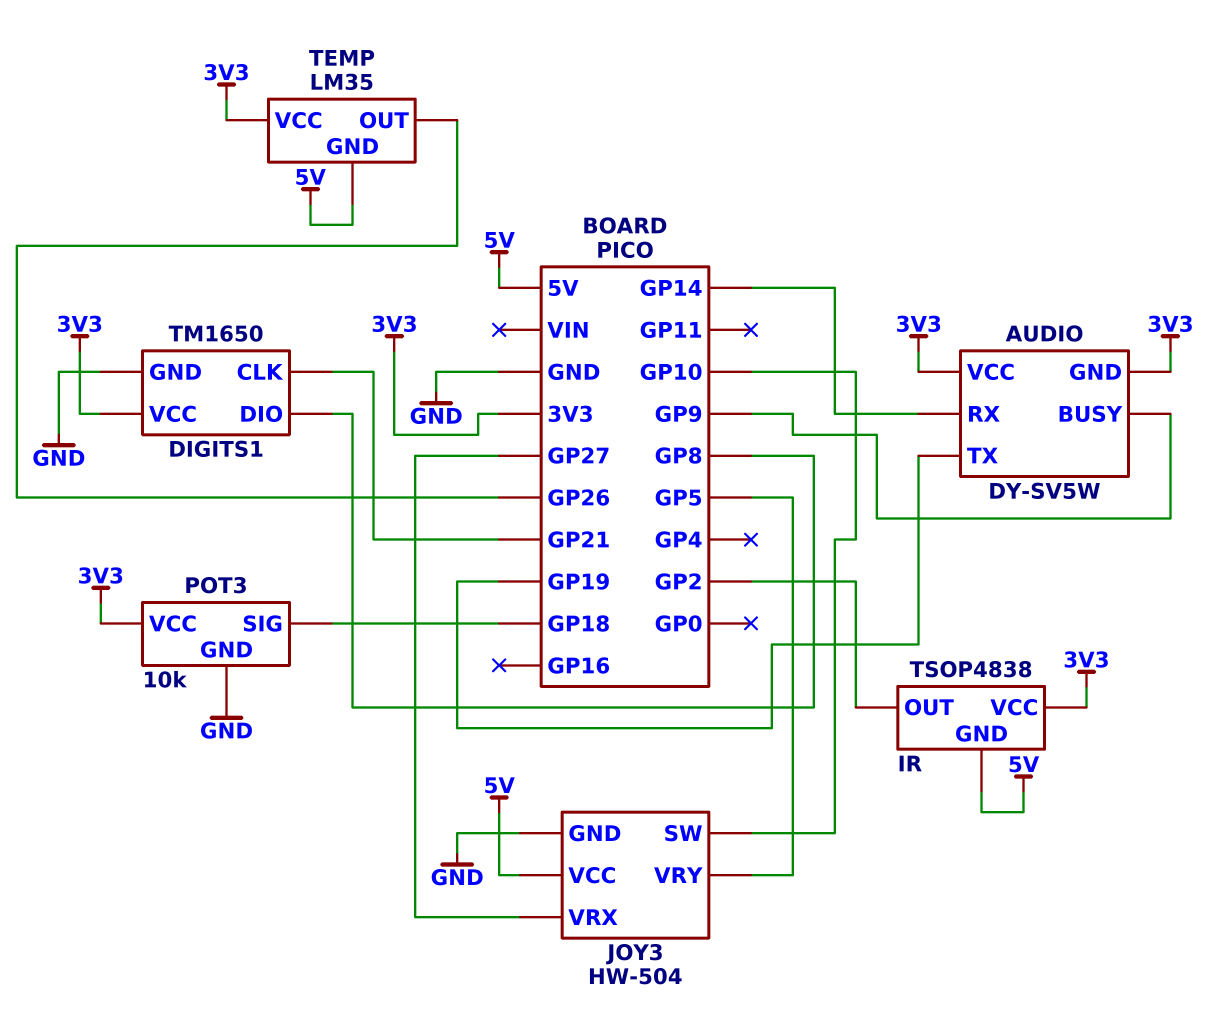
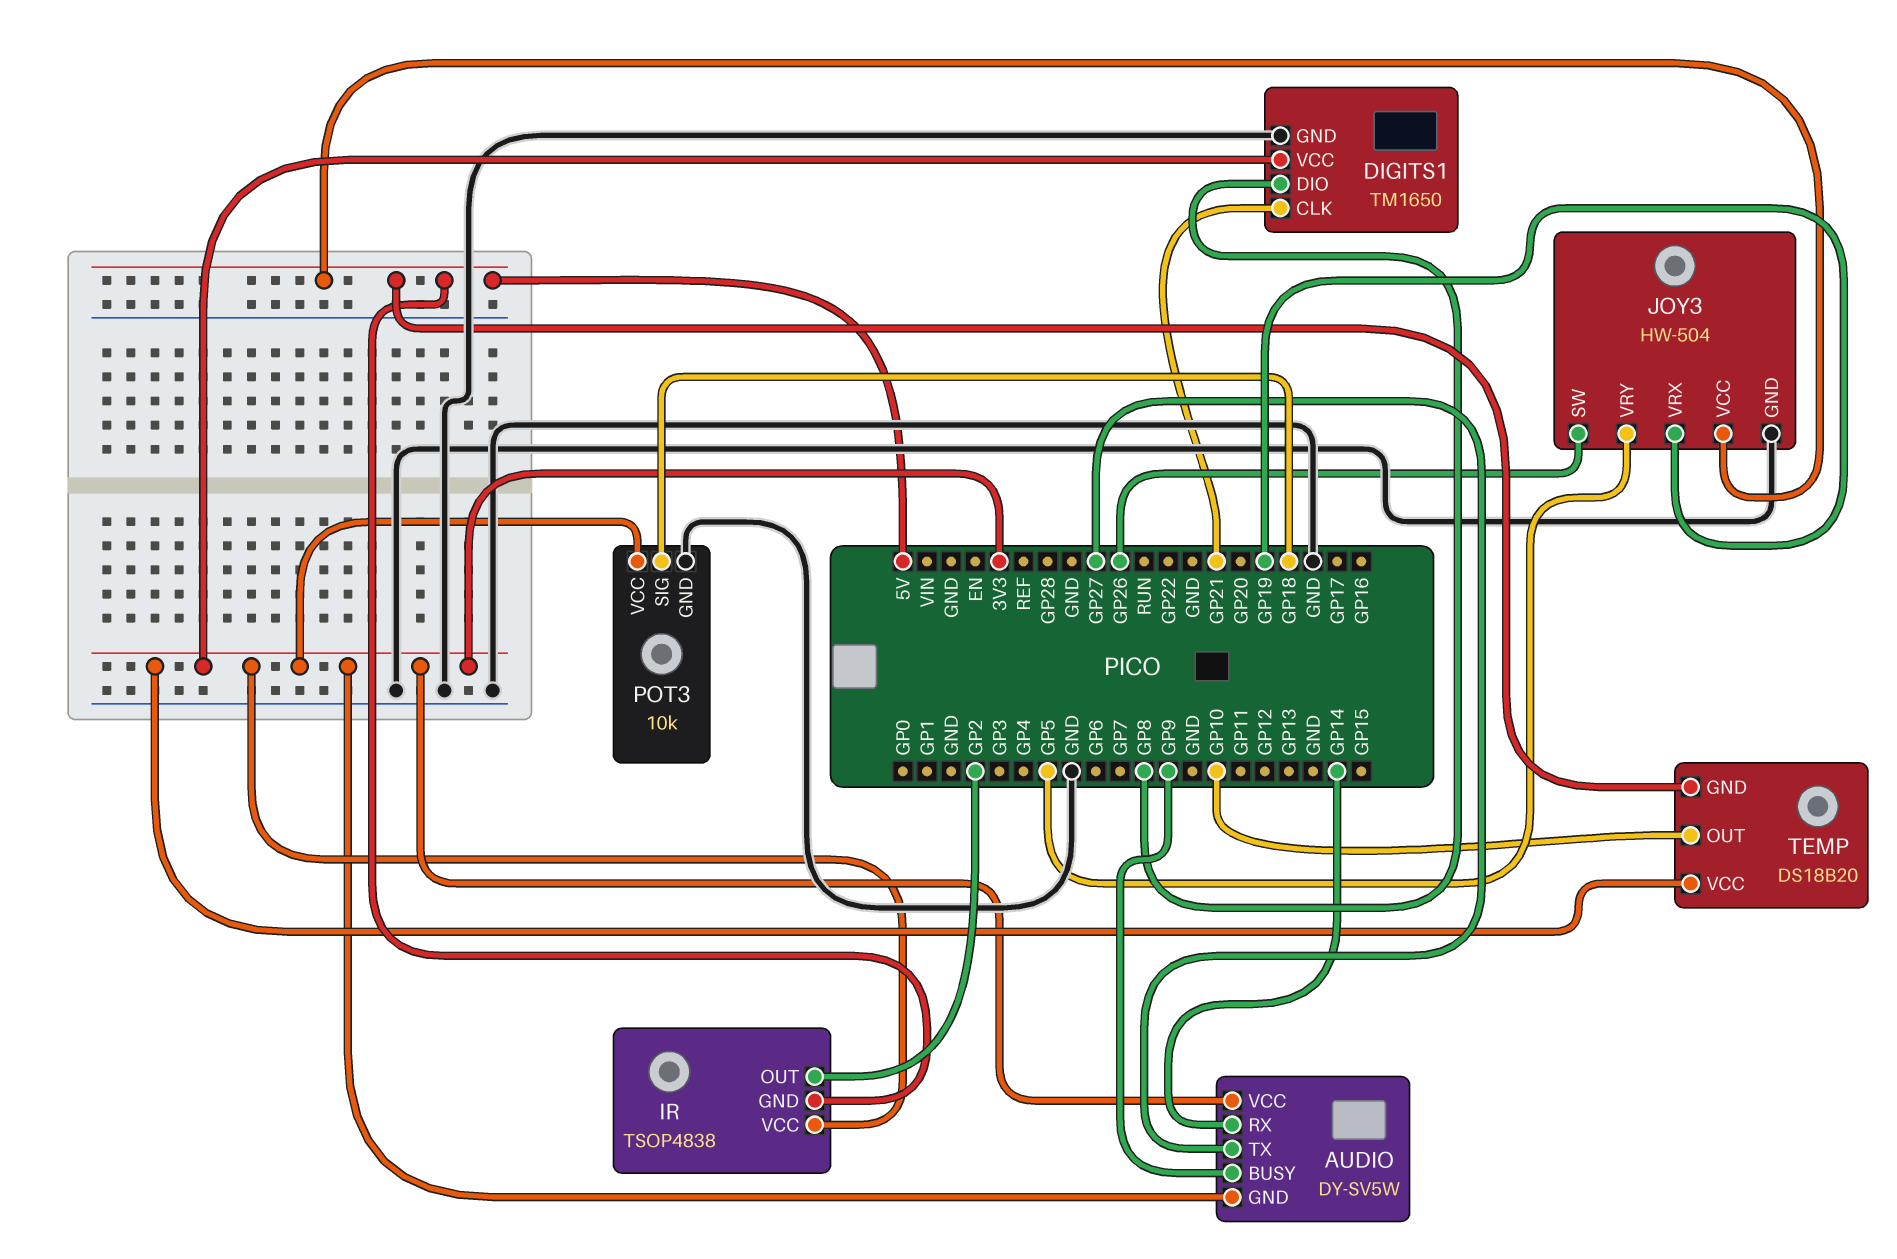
AUDIO pin TX: GP19 -> GP27
JOY3 pin SW: GP10 -> GP26
JOY3 pin VRX: GP27 -> GP19
TEMP: LM35 -> DS18B20
TEMP pin OUT: GP26 -> GP10

